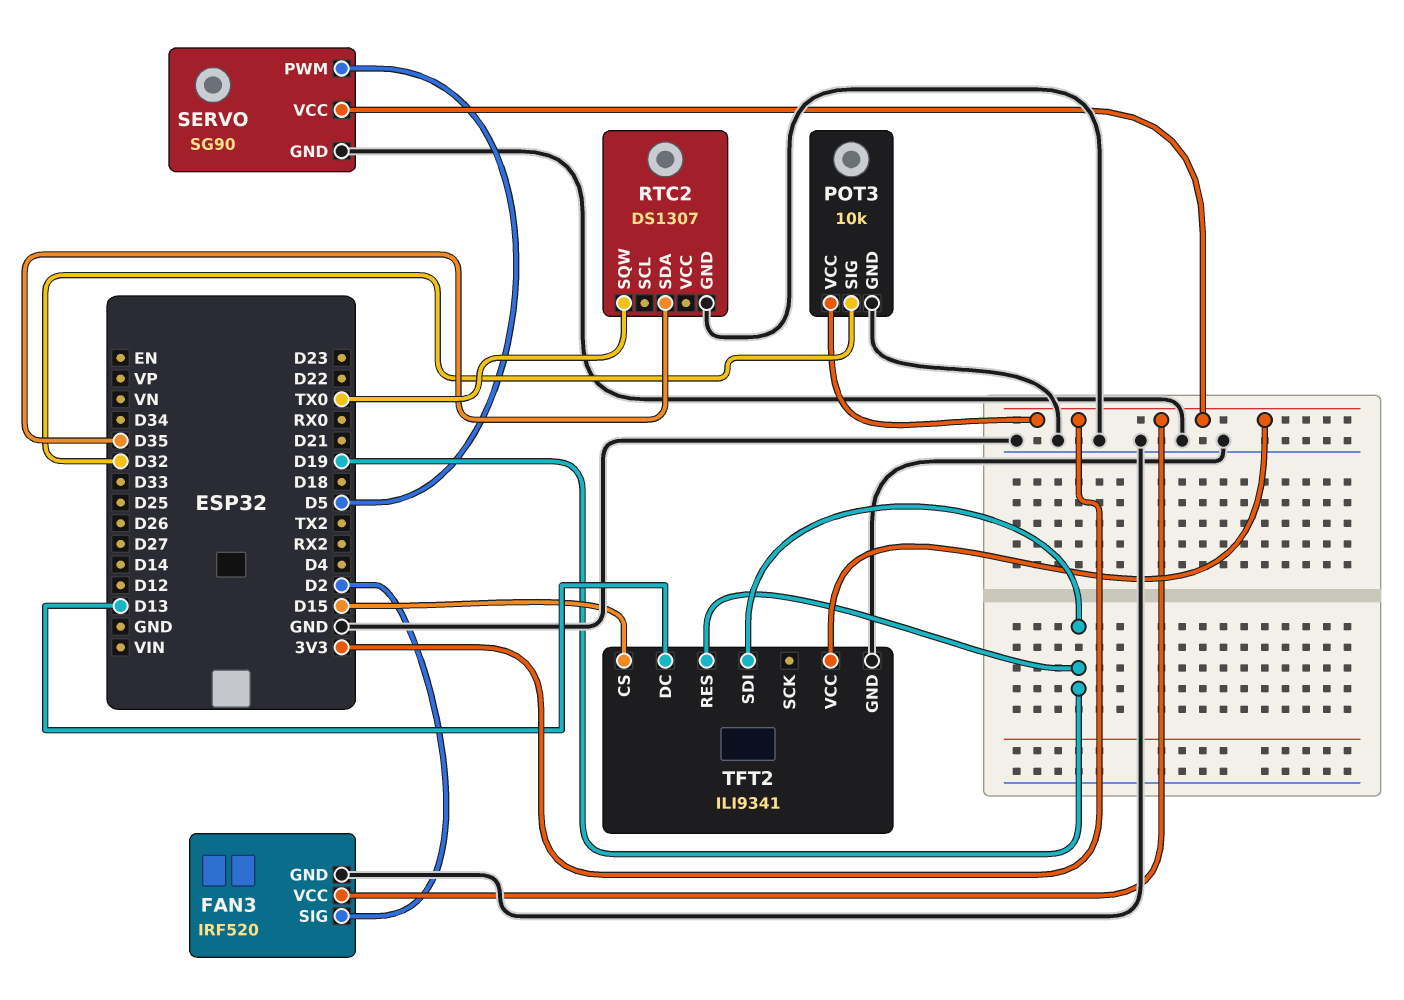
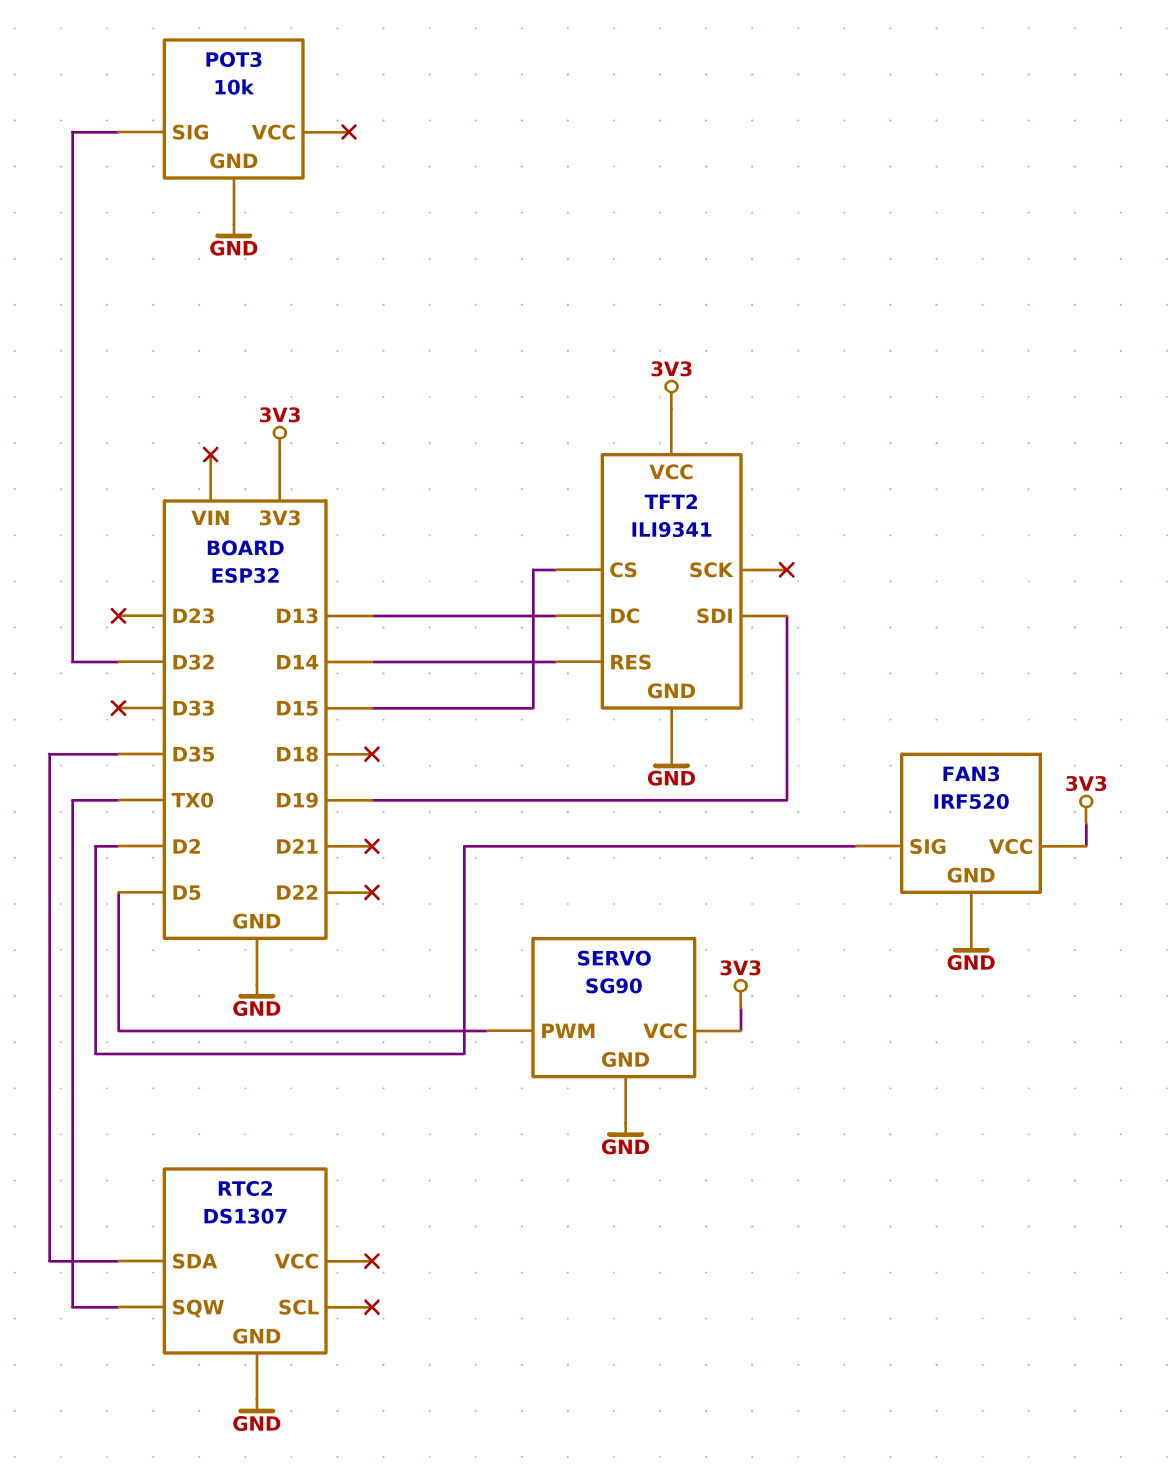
POT3 pin VCC: 3V3 -> none
TFT2 pin RES: D19 -> D14

